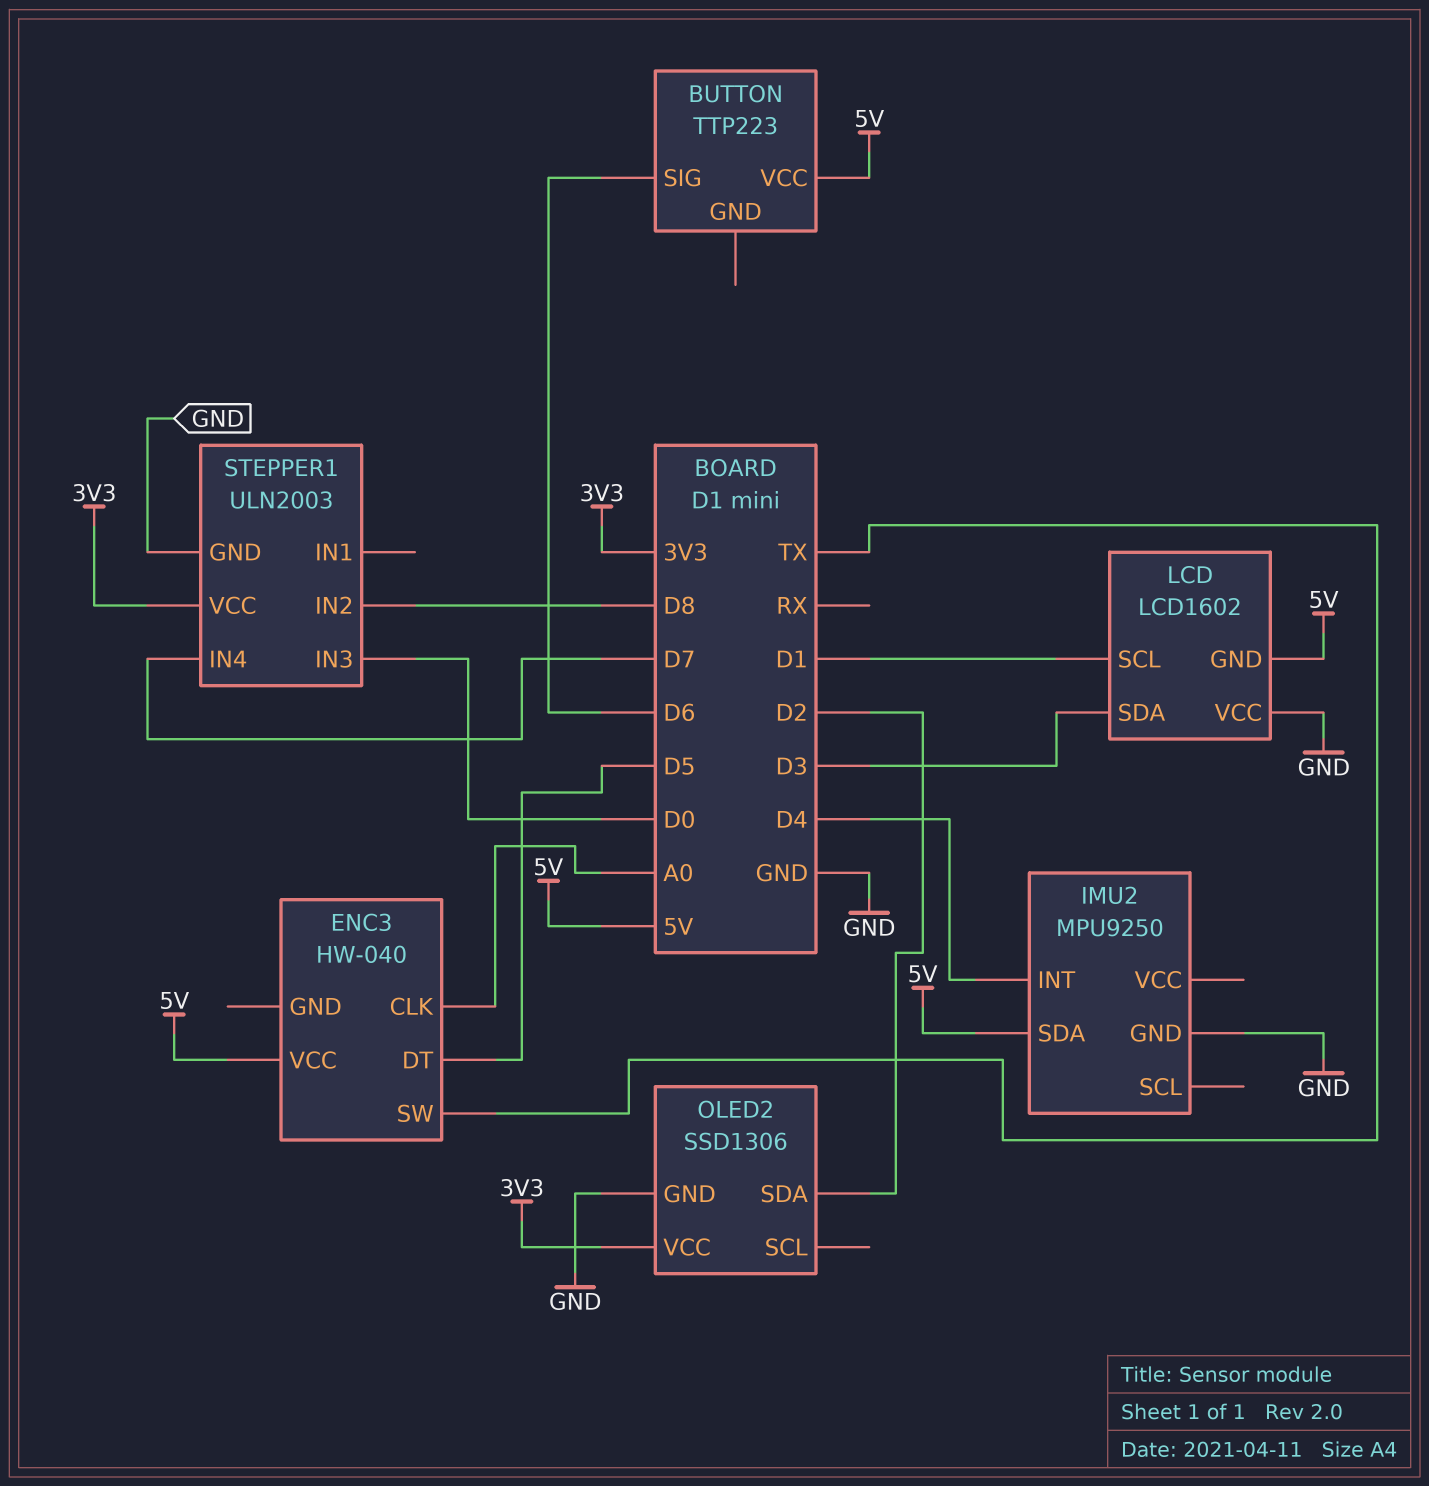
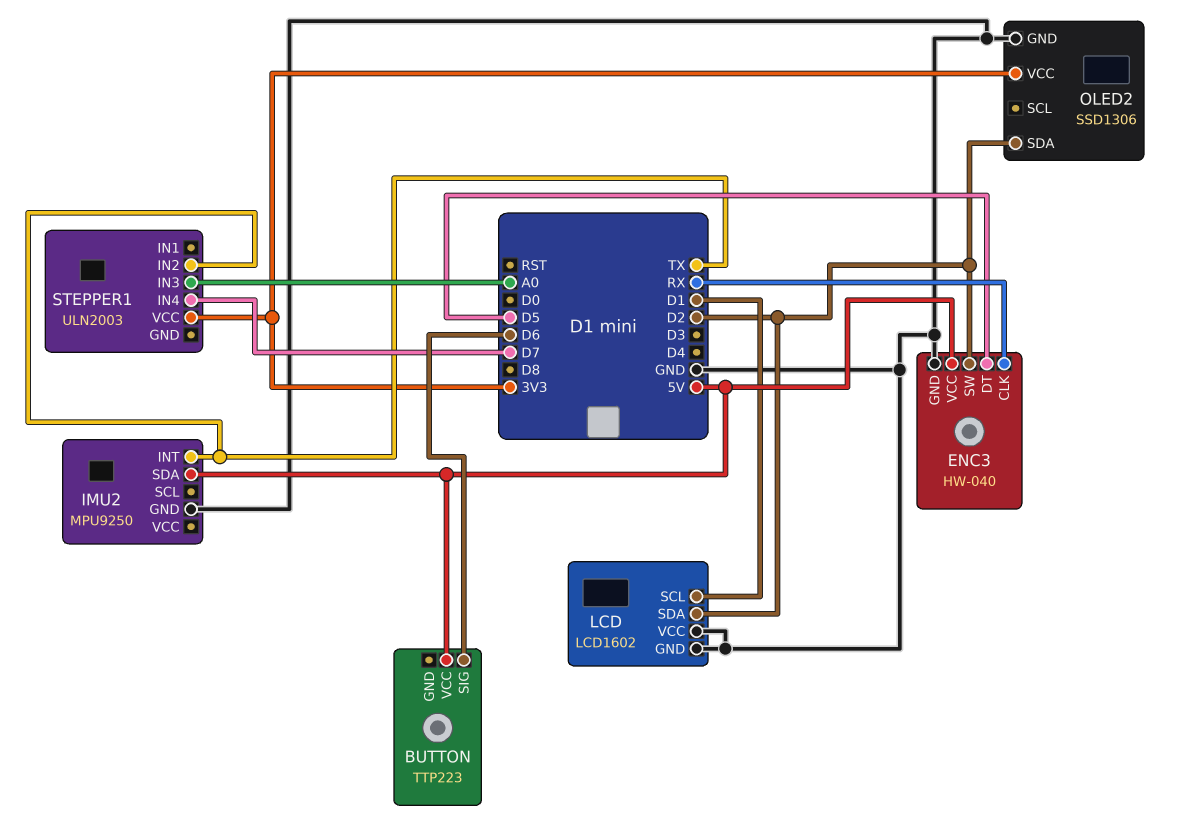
ENC3 pin CLK: A0 -> RX
ENC3 pin GND: none -> GND
ENC3 pin SW: TX -> D2
IMU2 pin INT: D4 -> TX
LCD pin GND: 5V -> GND
LCD pin SDA: D3 -> D2
STEPPER1 pin GND: GND -> none
STEPPER1 pin IN2: D8 -> TX
STEPPER1 pin IN3: D0 -> A0

